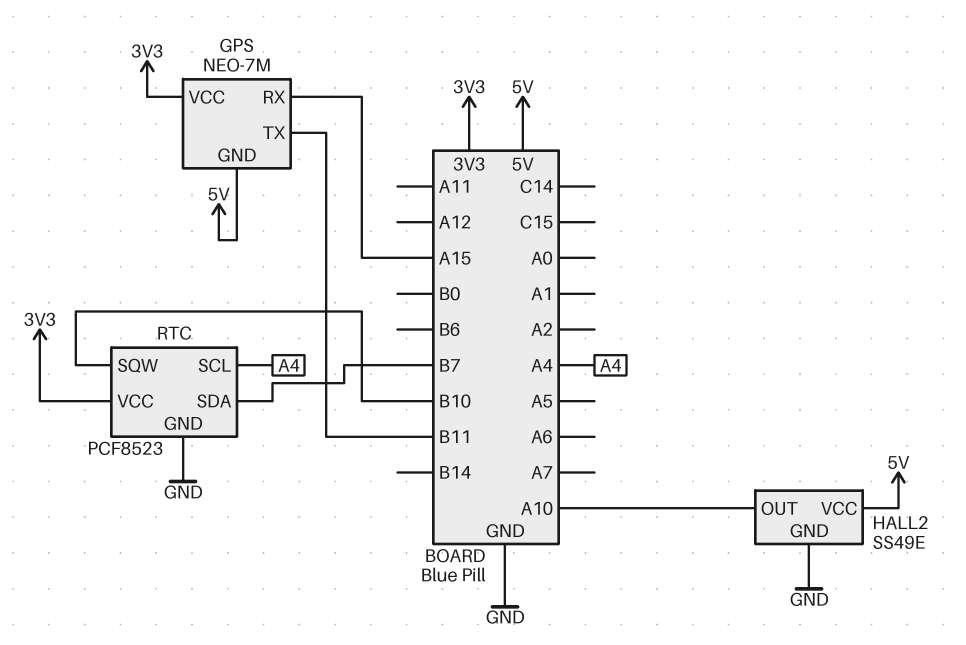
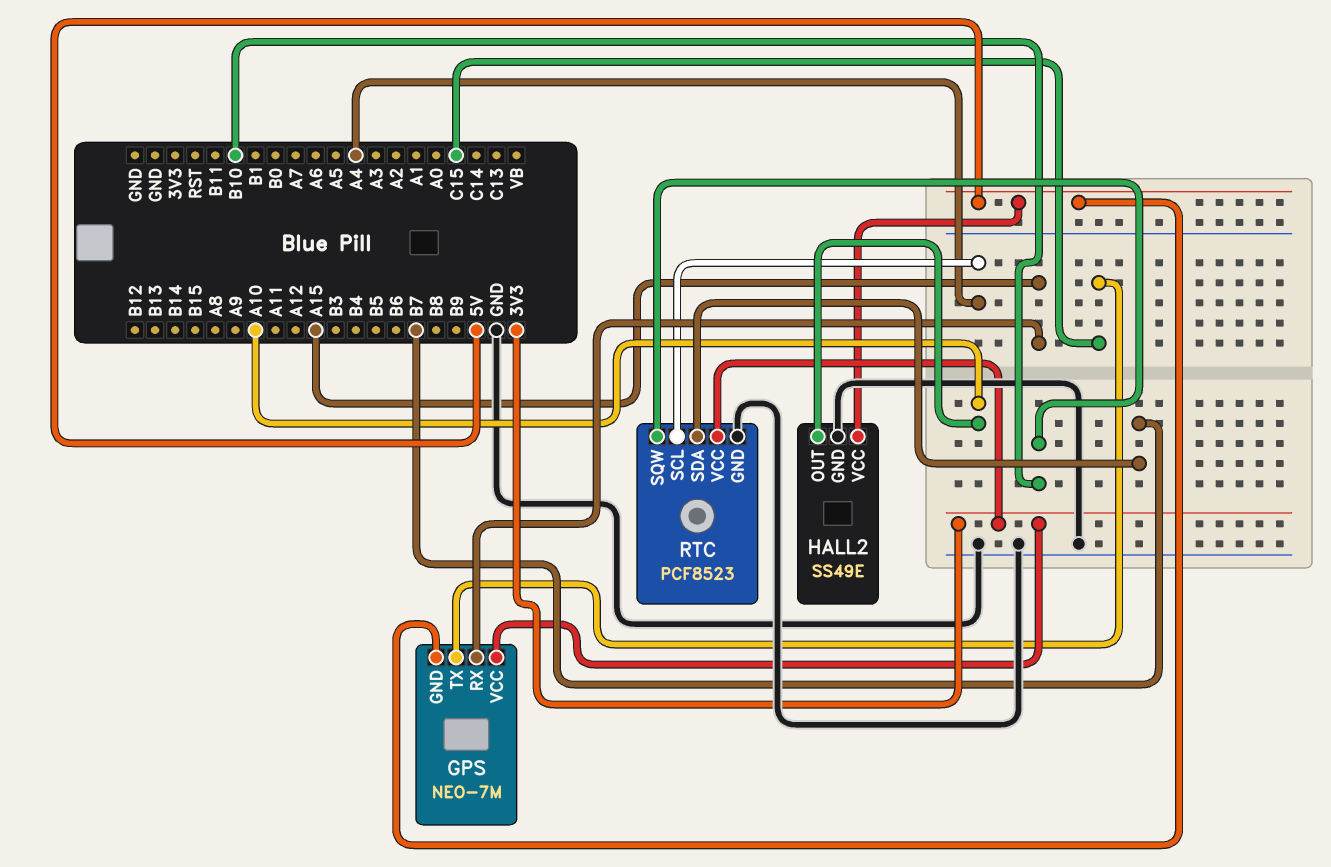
GPS pin TX: B11 -> C15

